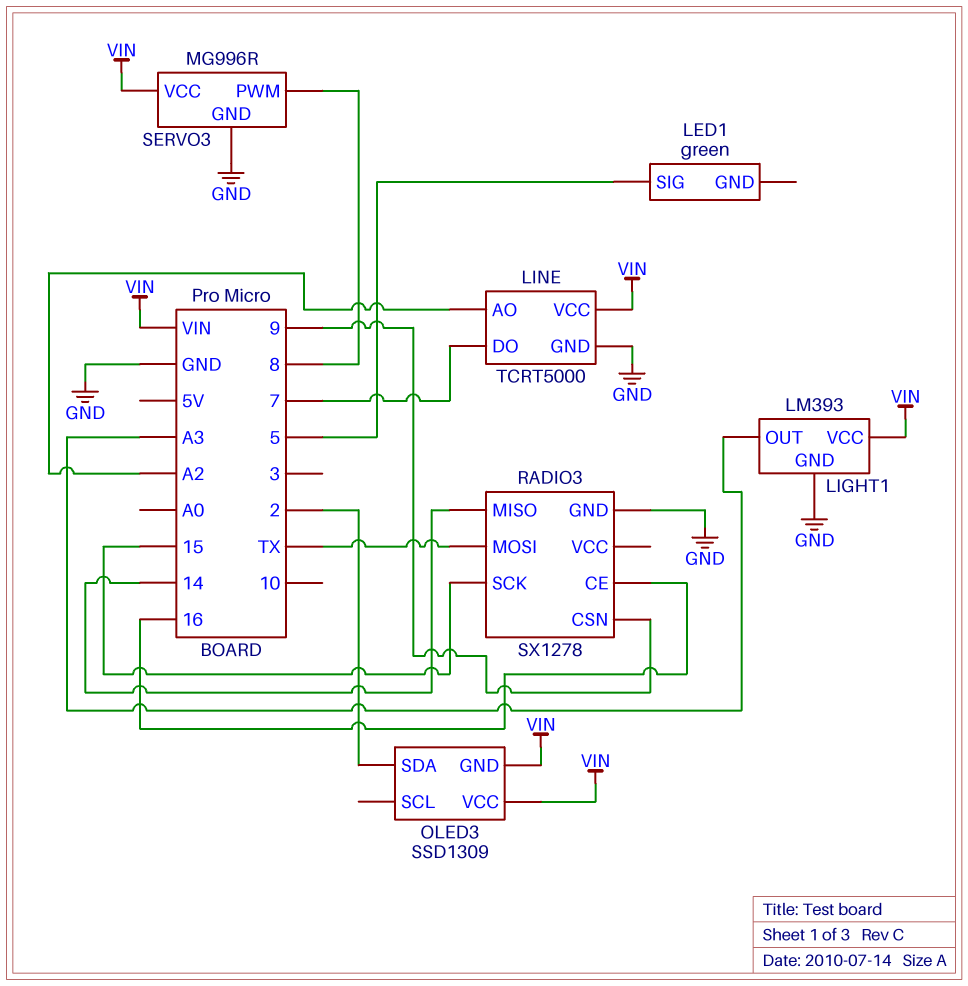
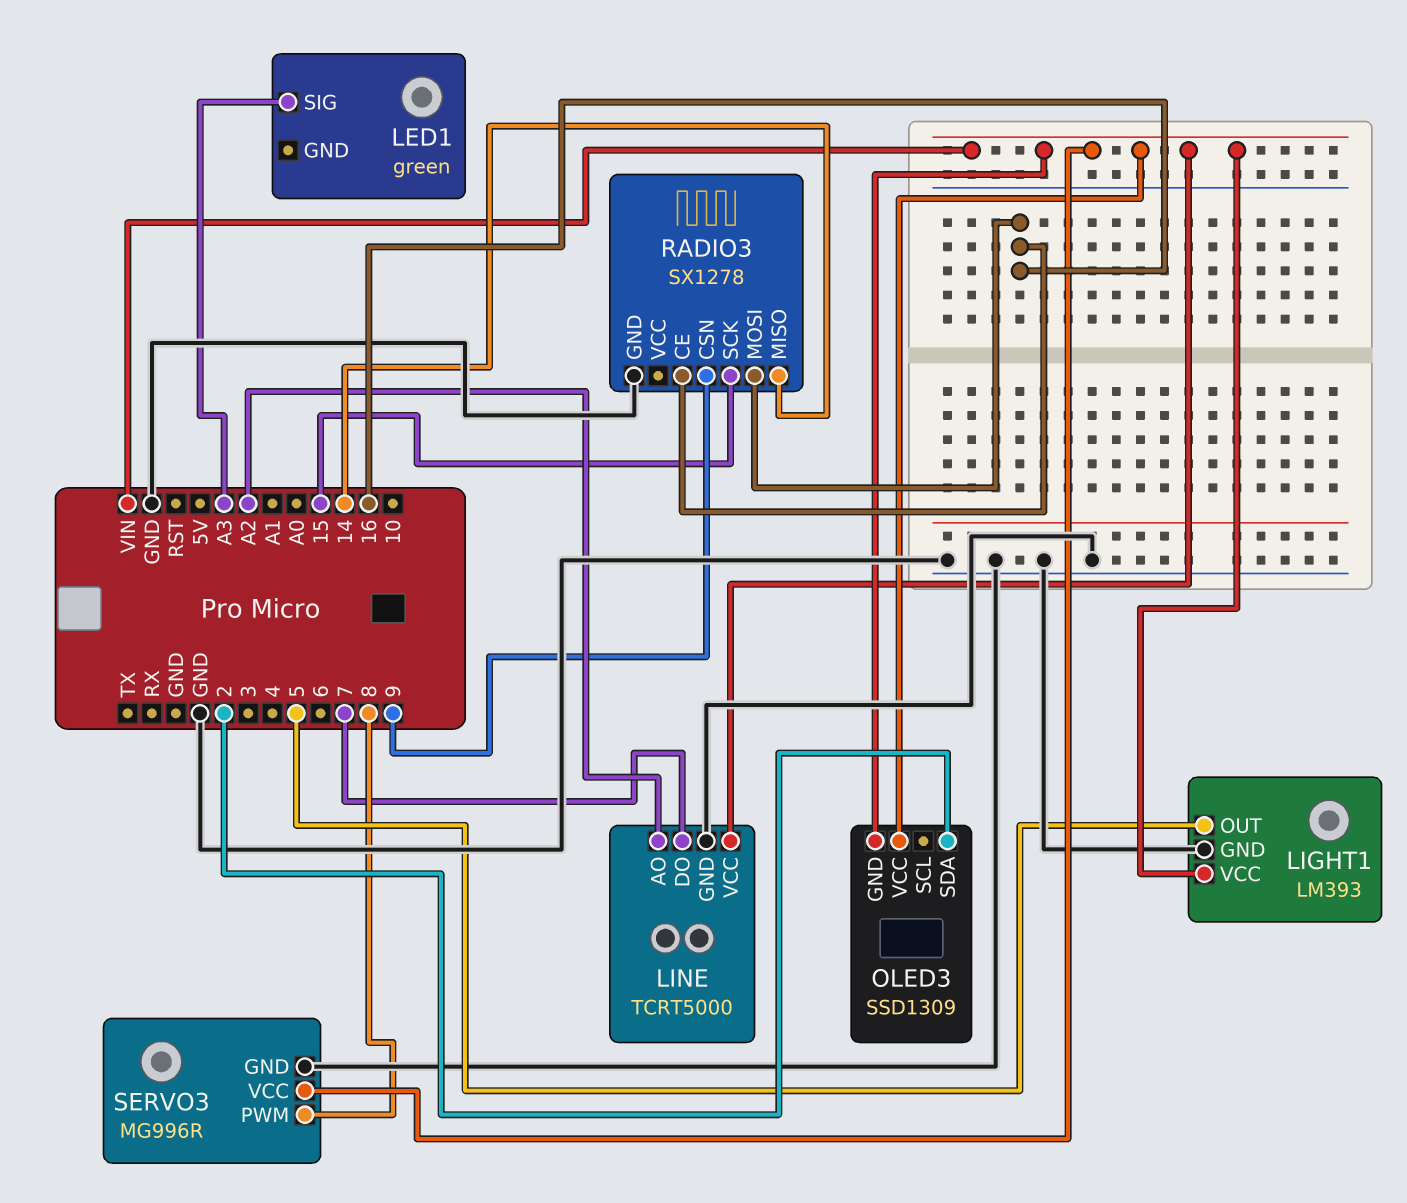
LED1 pin SIG: 5 -> A3
LIGHT1 pin OUT: A3 -> 5
RADIO3 pin MOSI: TX -> 16

